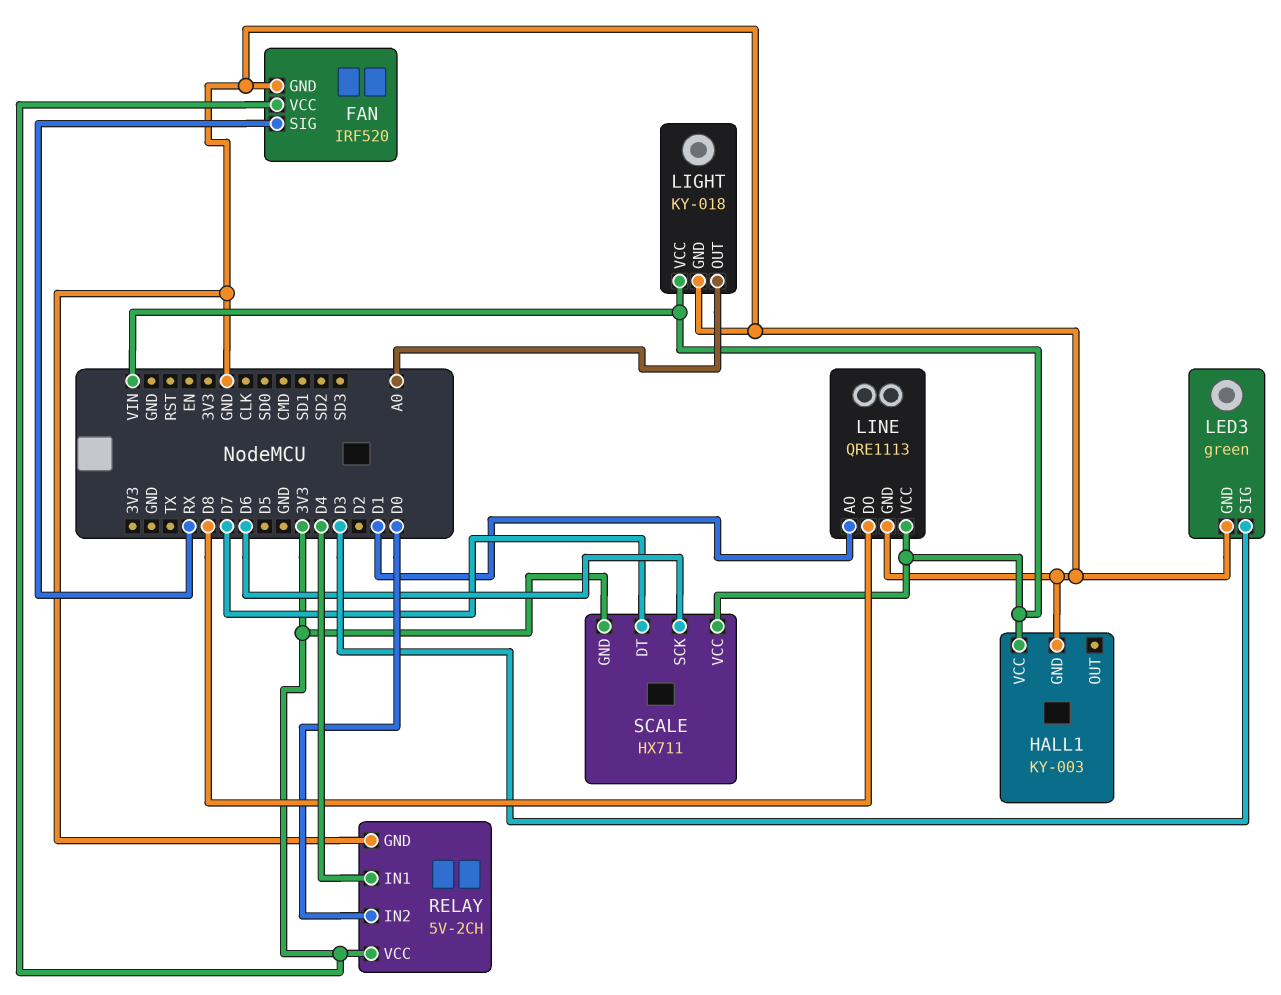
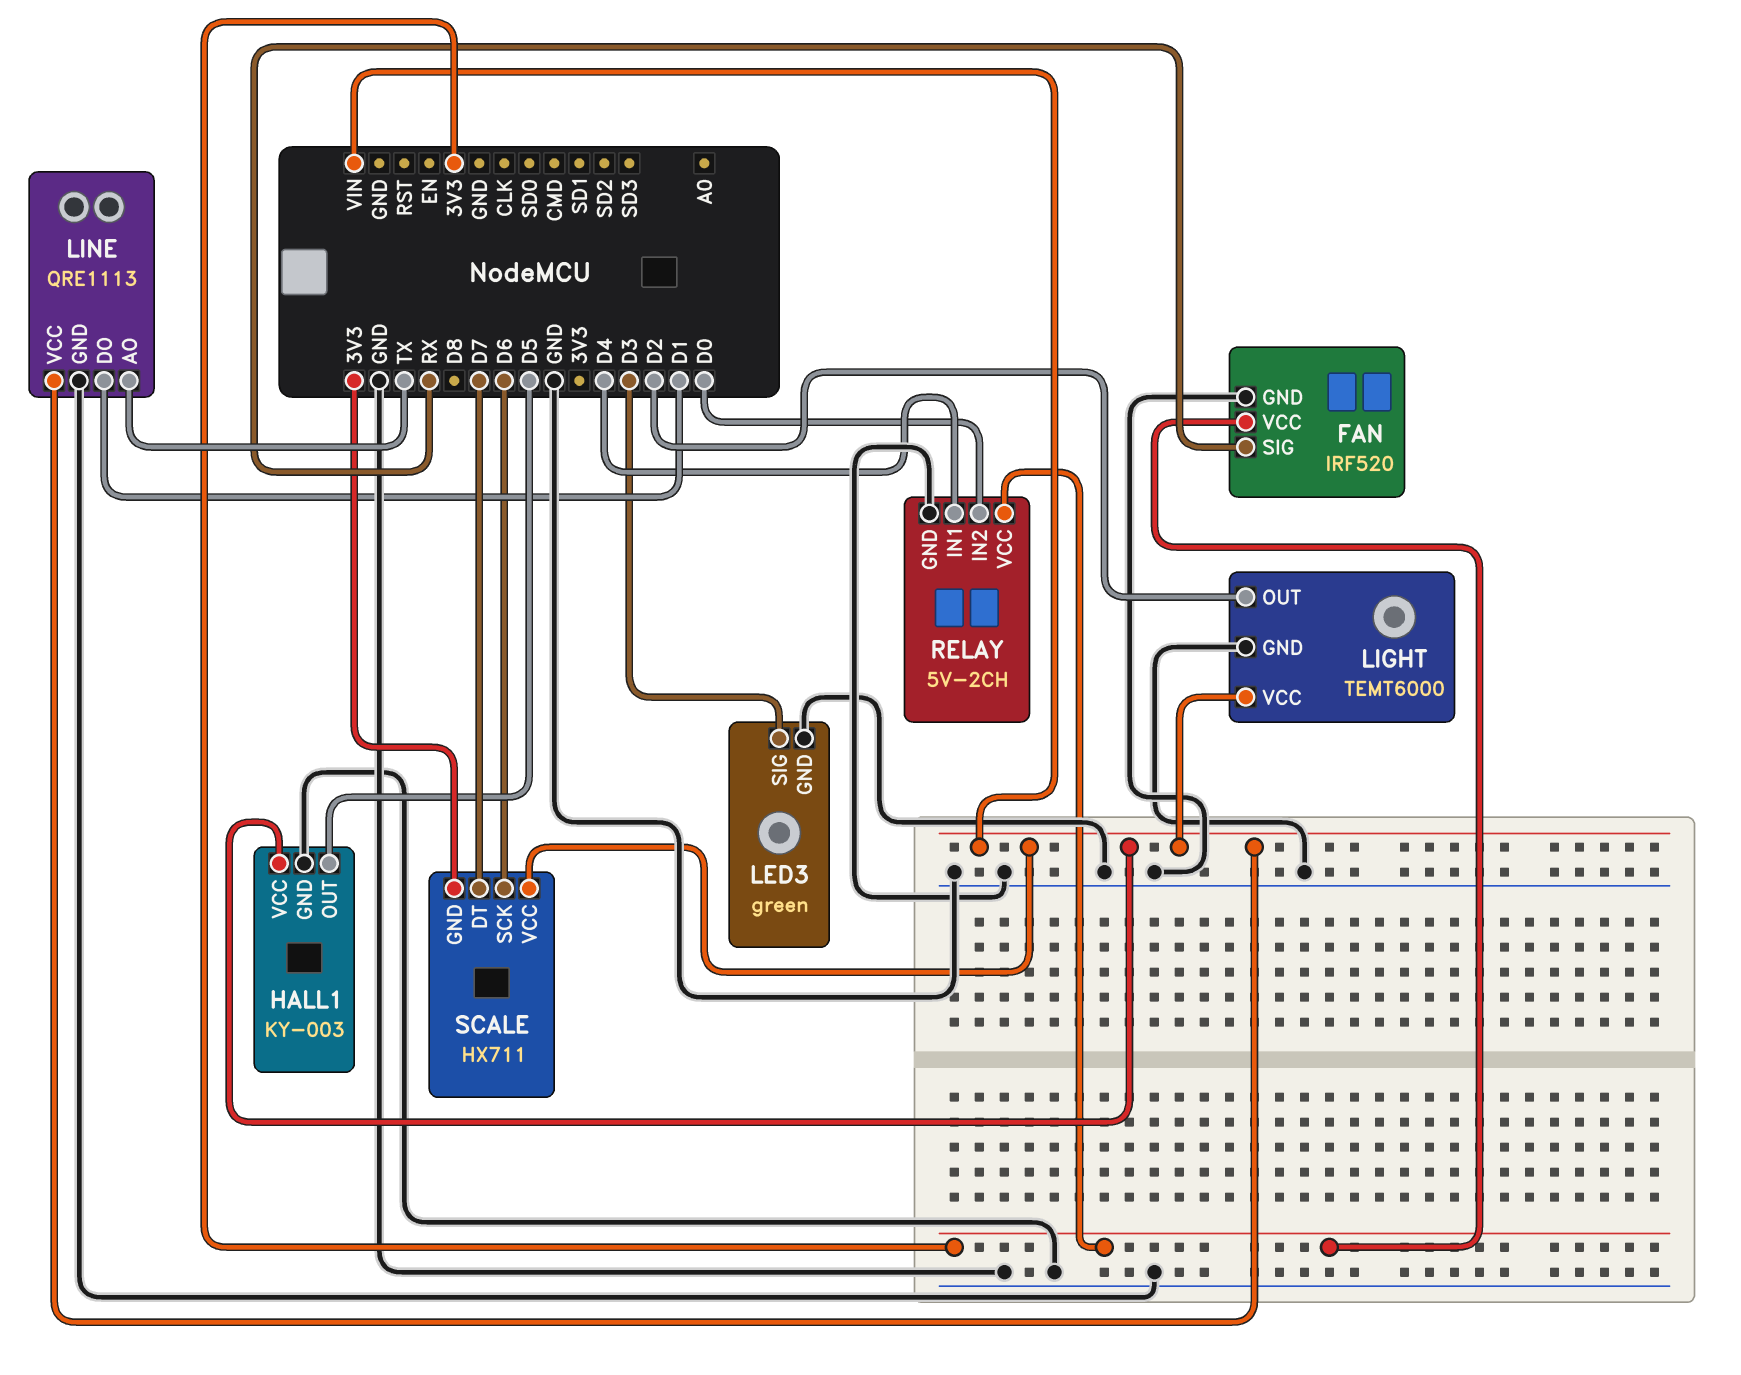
HALL1 pin OUT: none -> D5
LIGHT: KY-018 -> TEMT6000
LIGHT pin OUT: A0 -> D2
LINE pin AO: D1 -> TX
LINE pin DO: D8 -> D1

